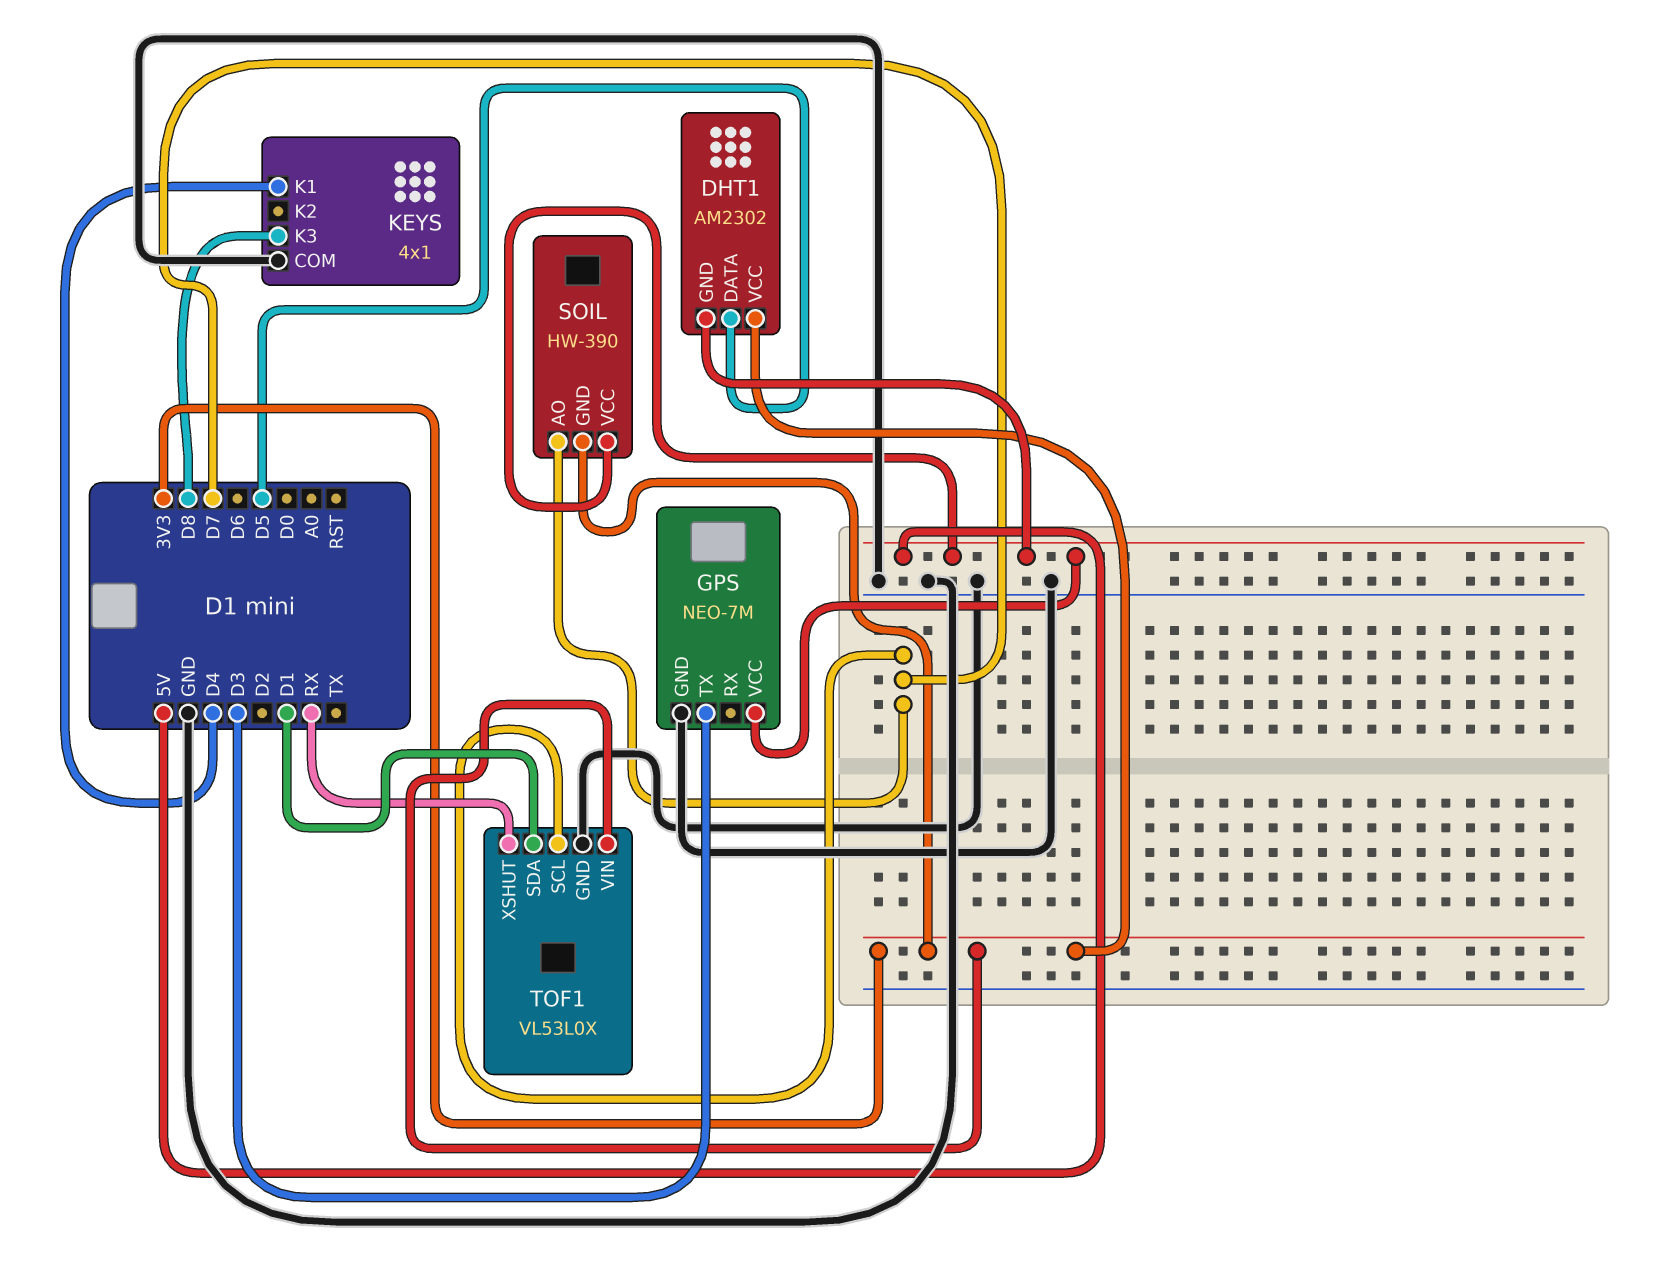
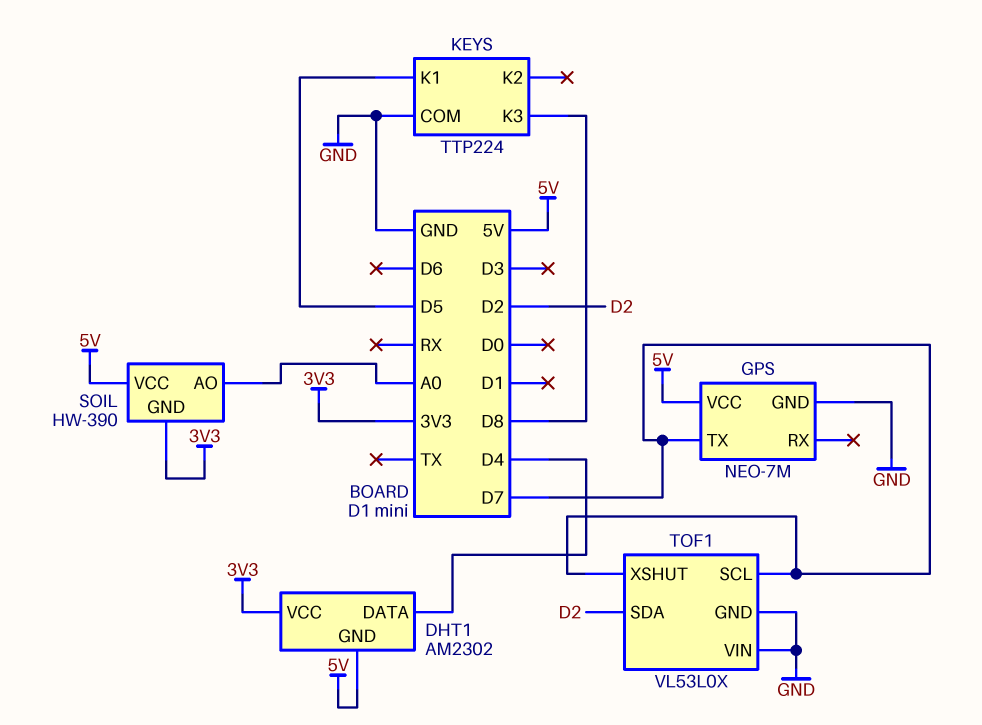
DHT1 pin DATA: D5 -> D4
GPS pin TX: D3 -> D7
KEYS: 4x1 -> TTP224
KEYS pin K1: D4 -> D5
SOIL pin AO: D7 -> A0
TOF1 pin SDA: D1 -> D2
TOF1 pin VIN: 3V3 -> GND
TOF1 pin XSHUT: RX -> D7

